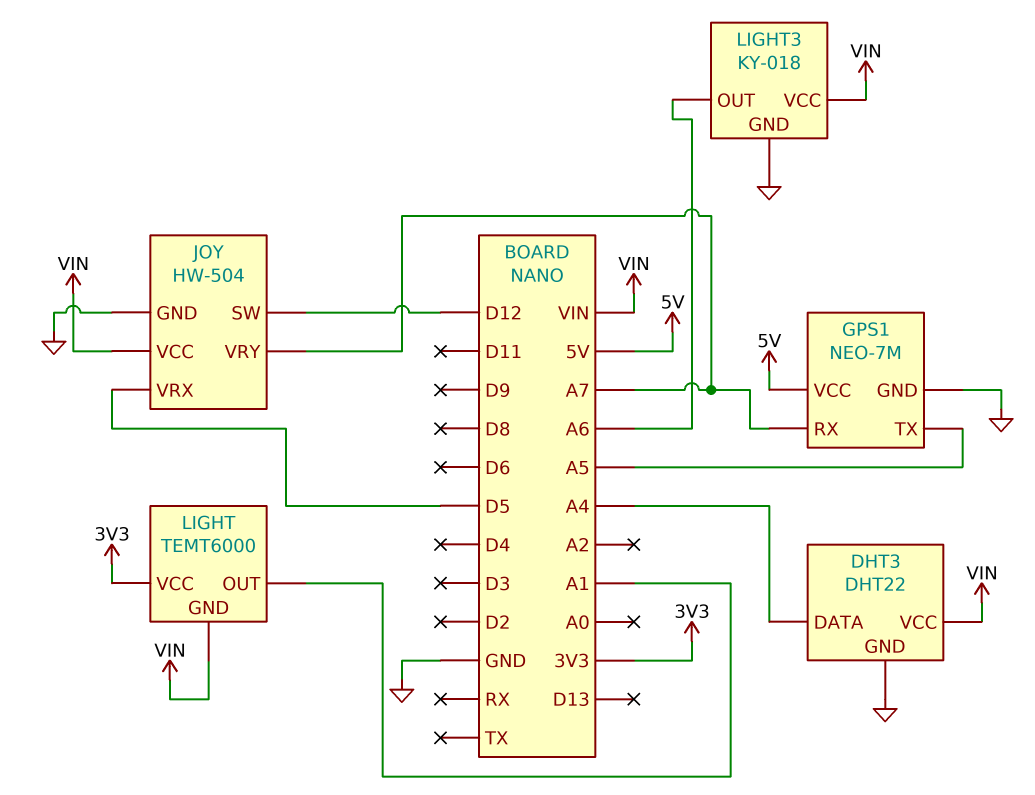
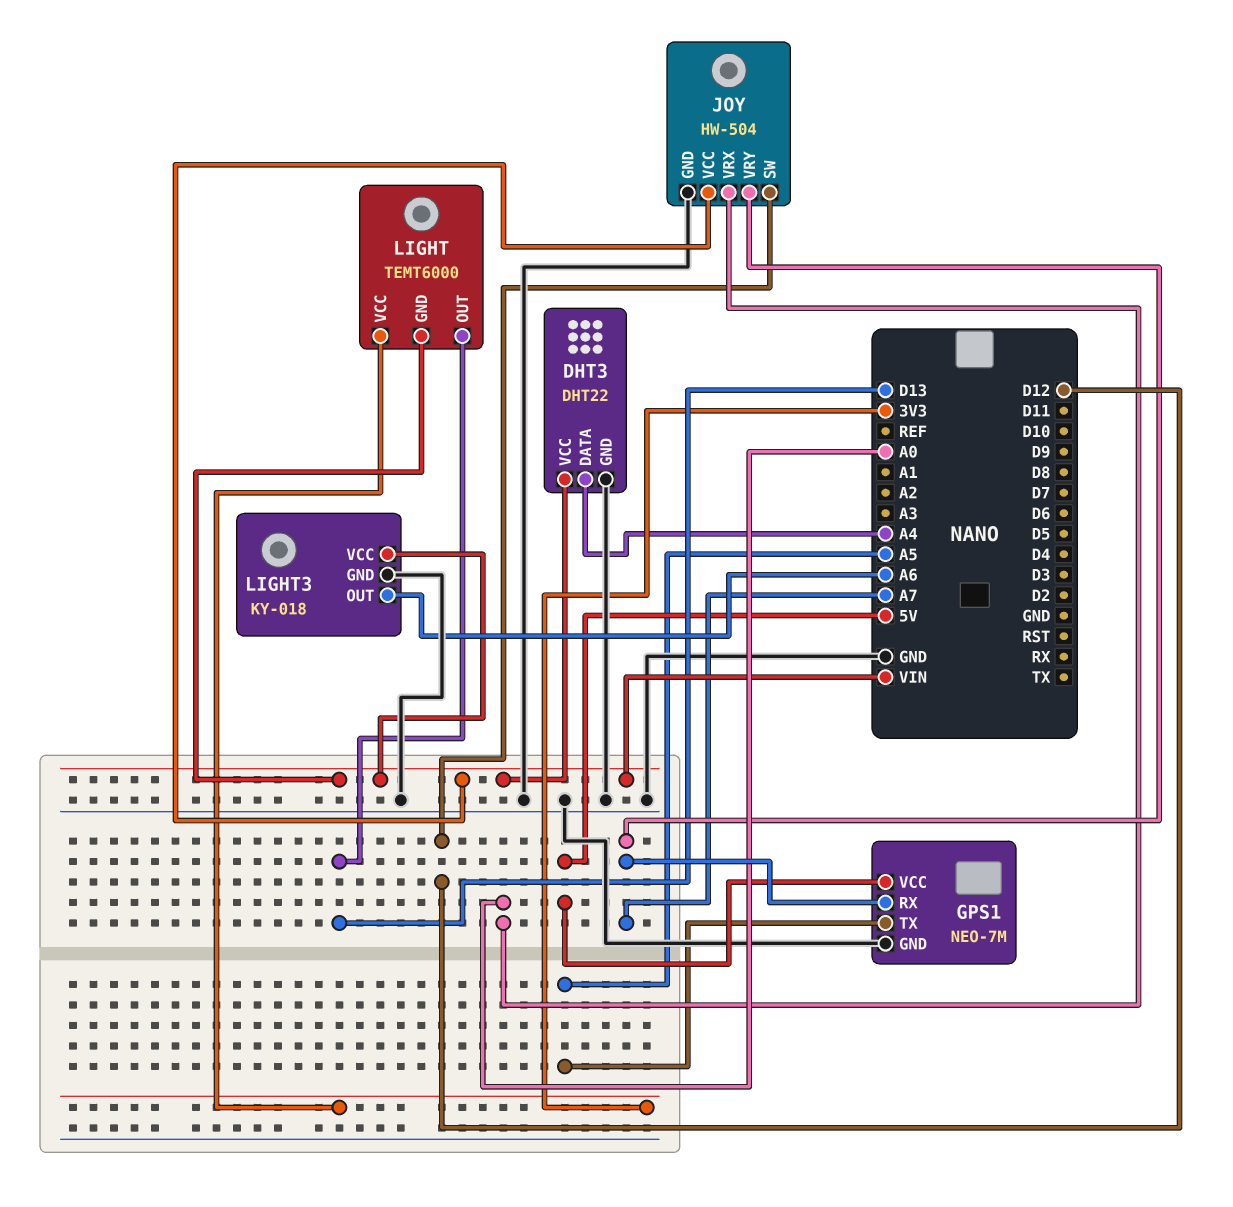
JOY pin VRX: D5 -> A0
LIGHT pin OUT: A1 -> D13

